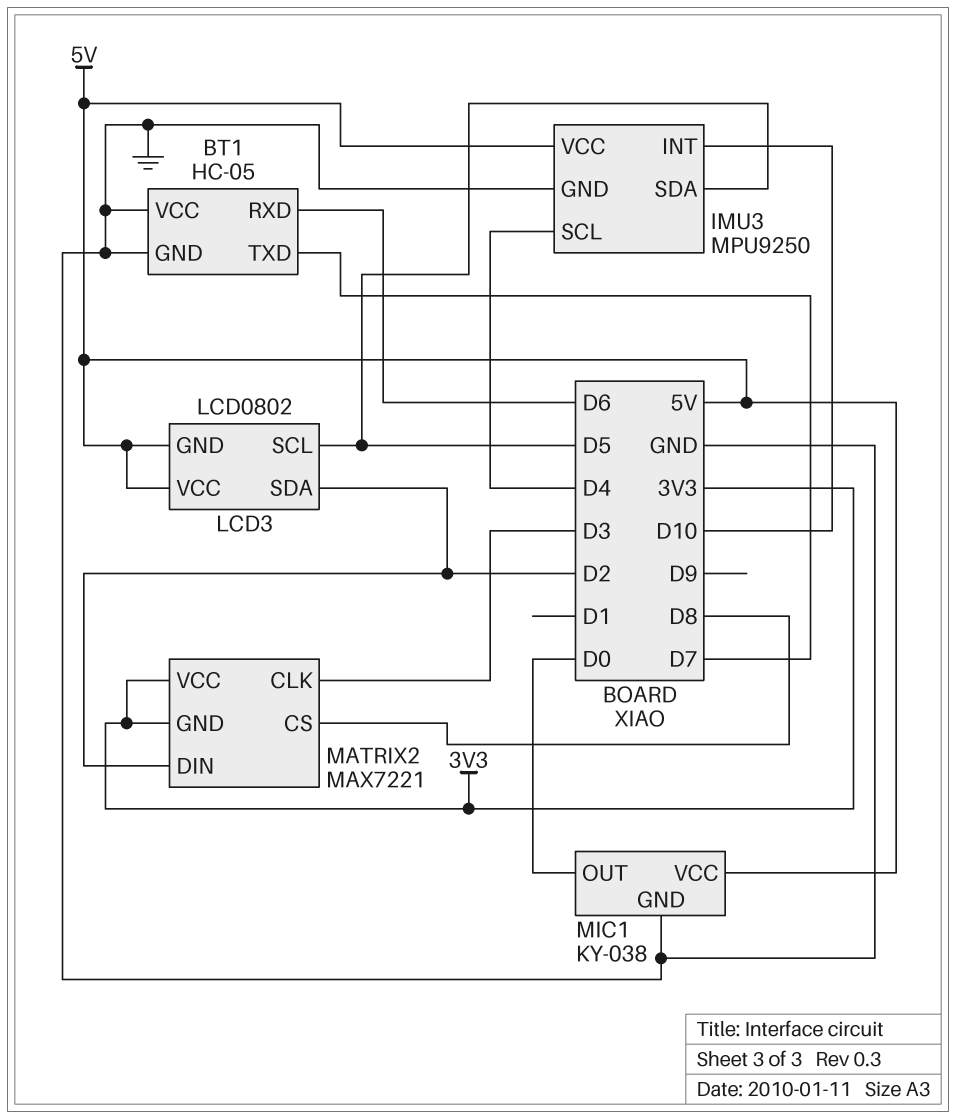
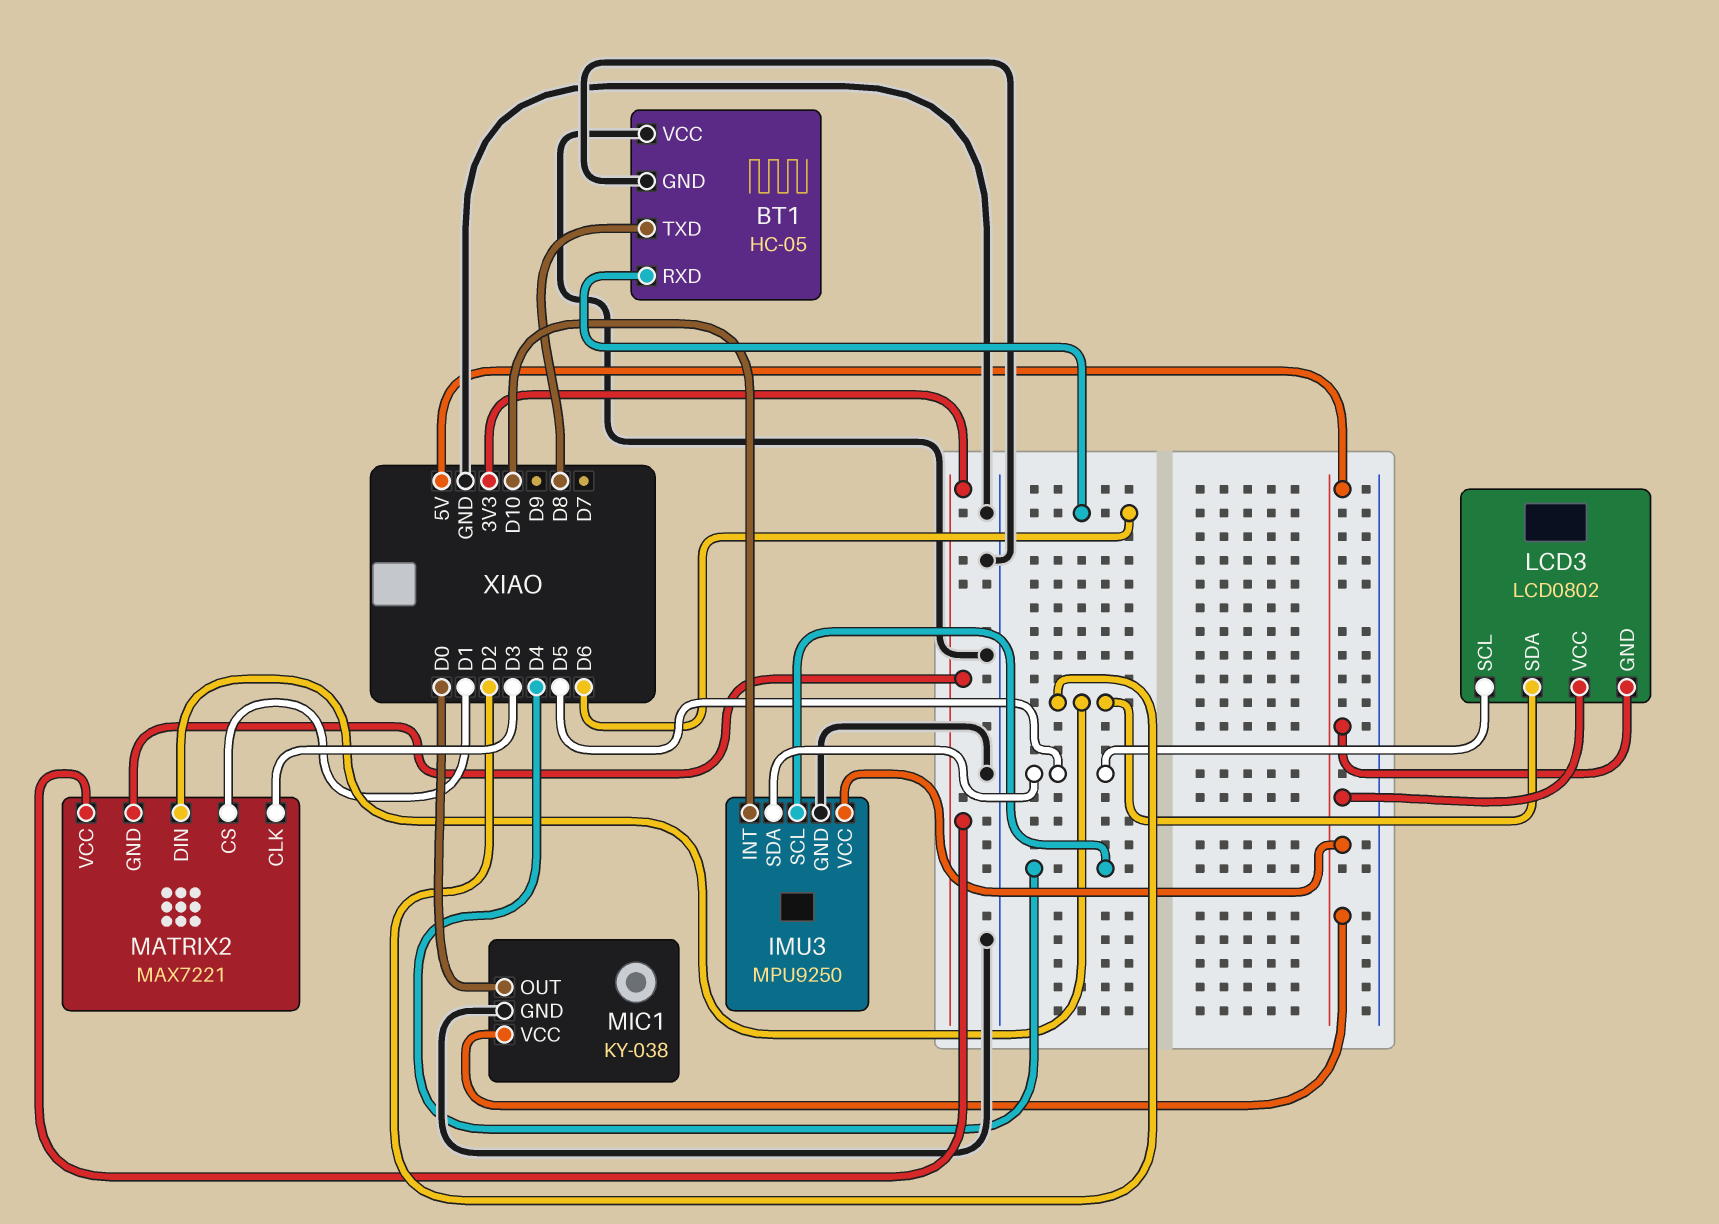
BT1 pin TXD: D7 -> D8
MATRIX2 pin CS: D8 -> D1

